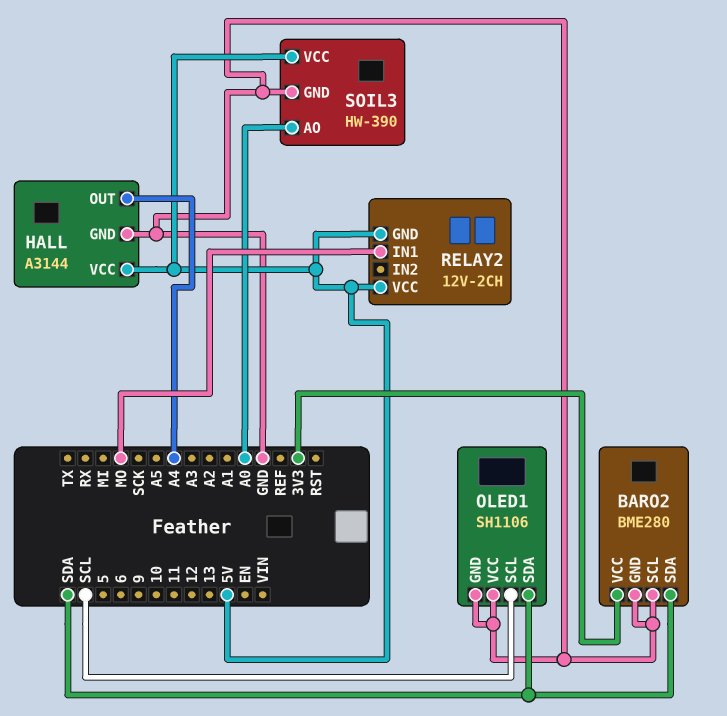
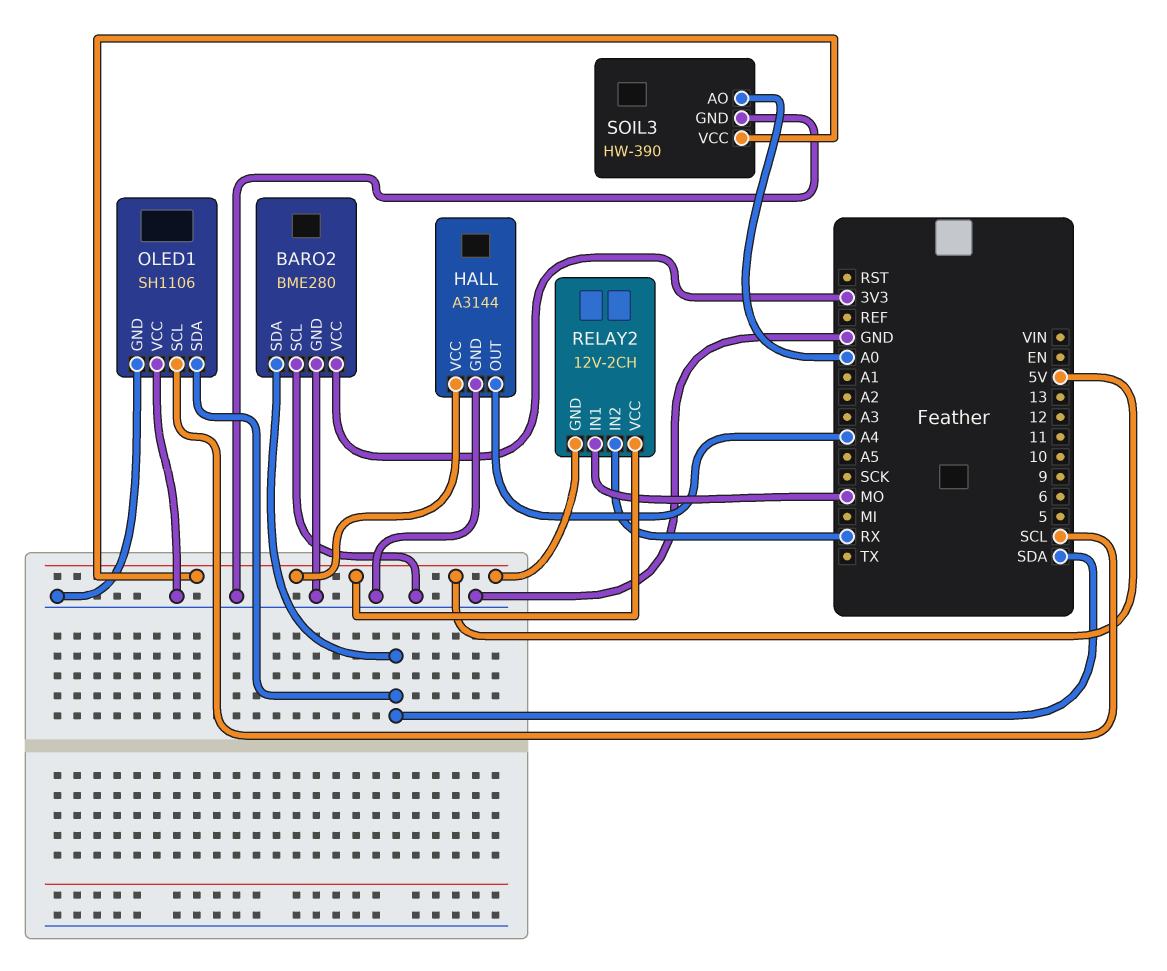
RELAY2 pin IN2: none -> RX

